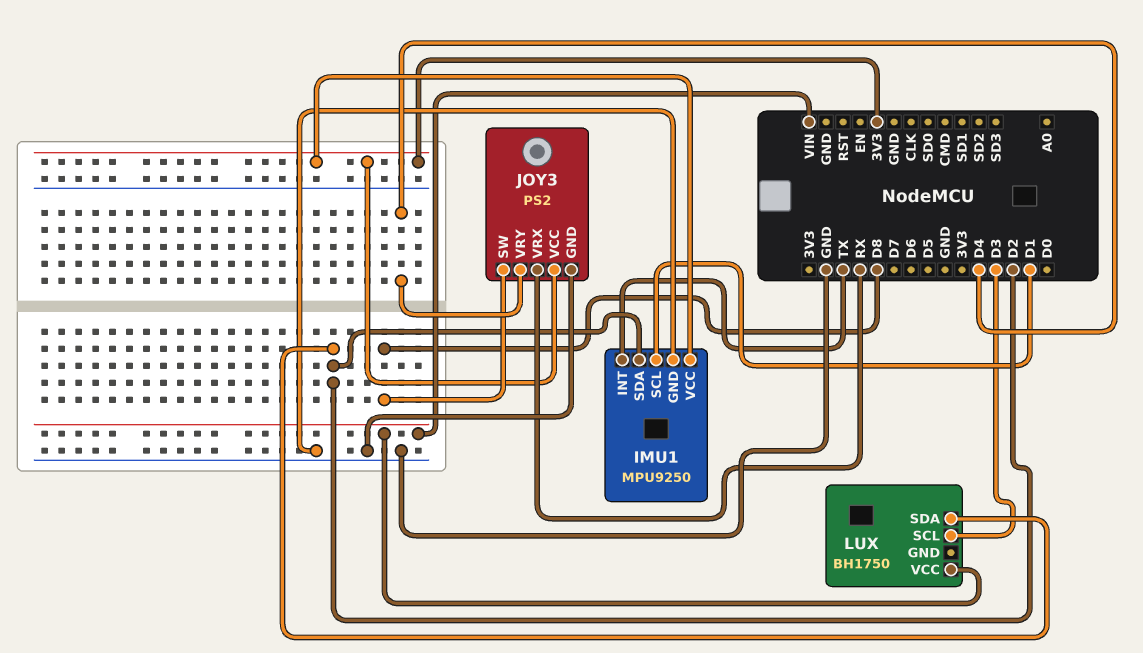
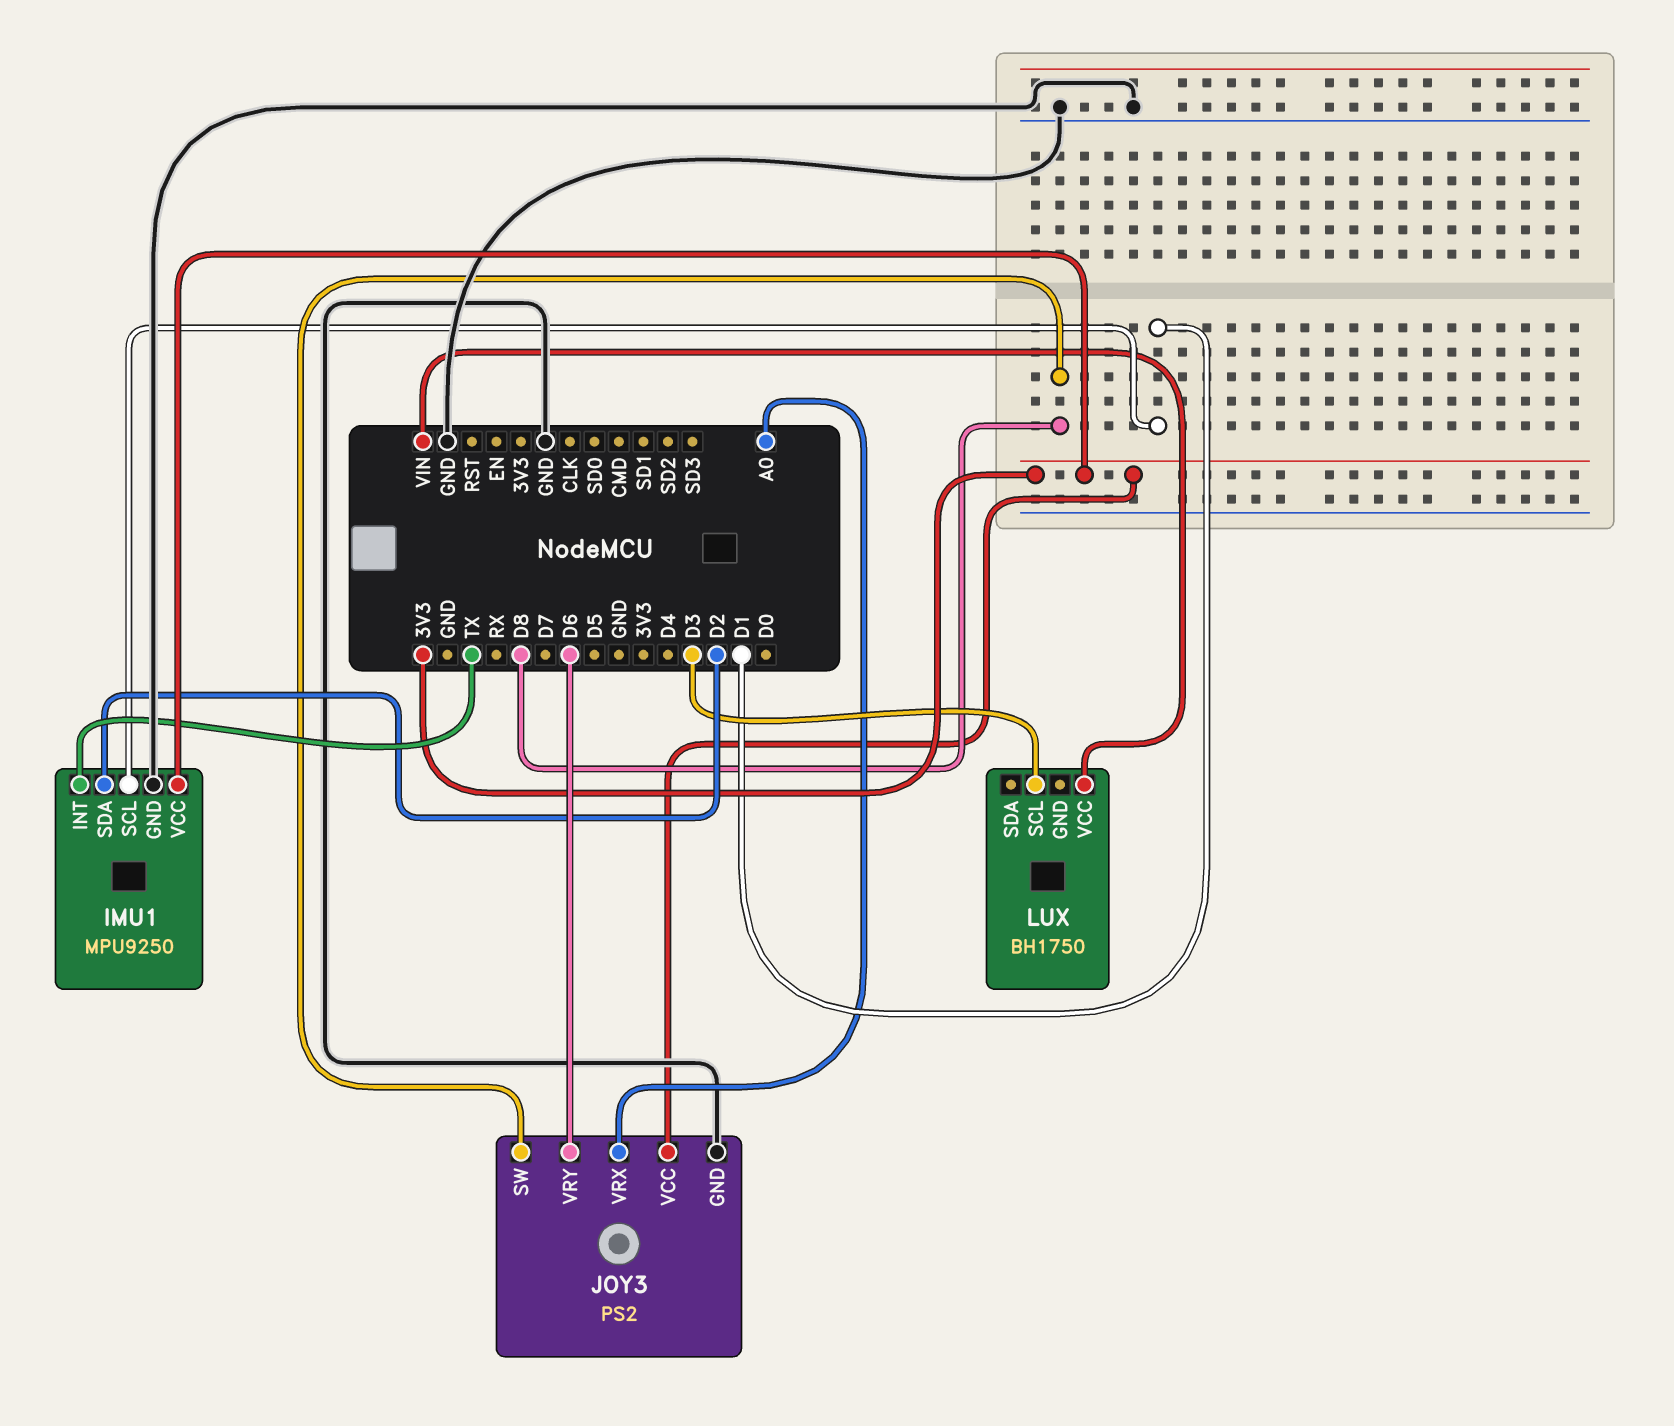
JOY3 pin VRX: RX -> A0
JOY3 pin VRY: D4 -> D6
LUX pin SDA: D2 -> none

